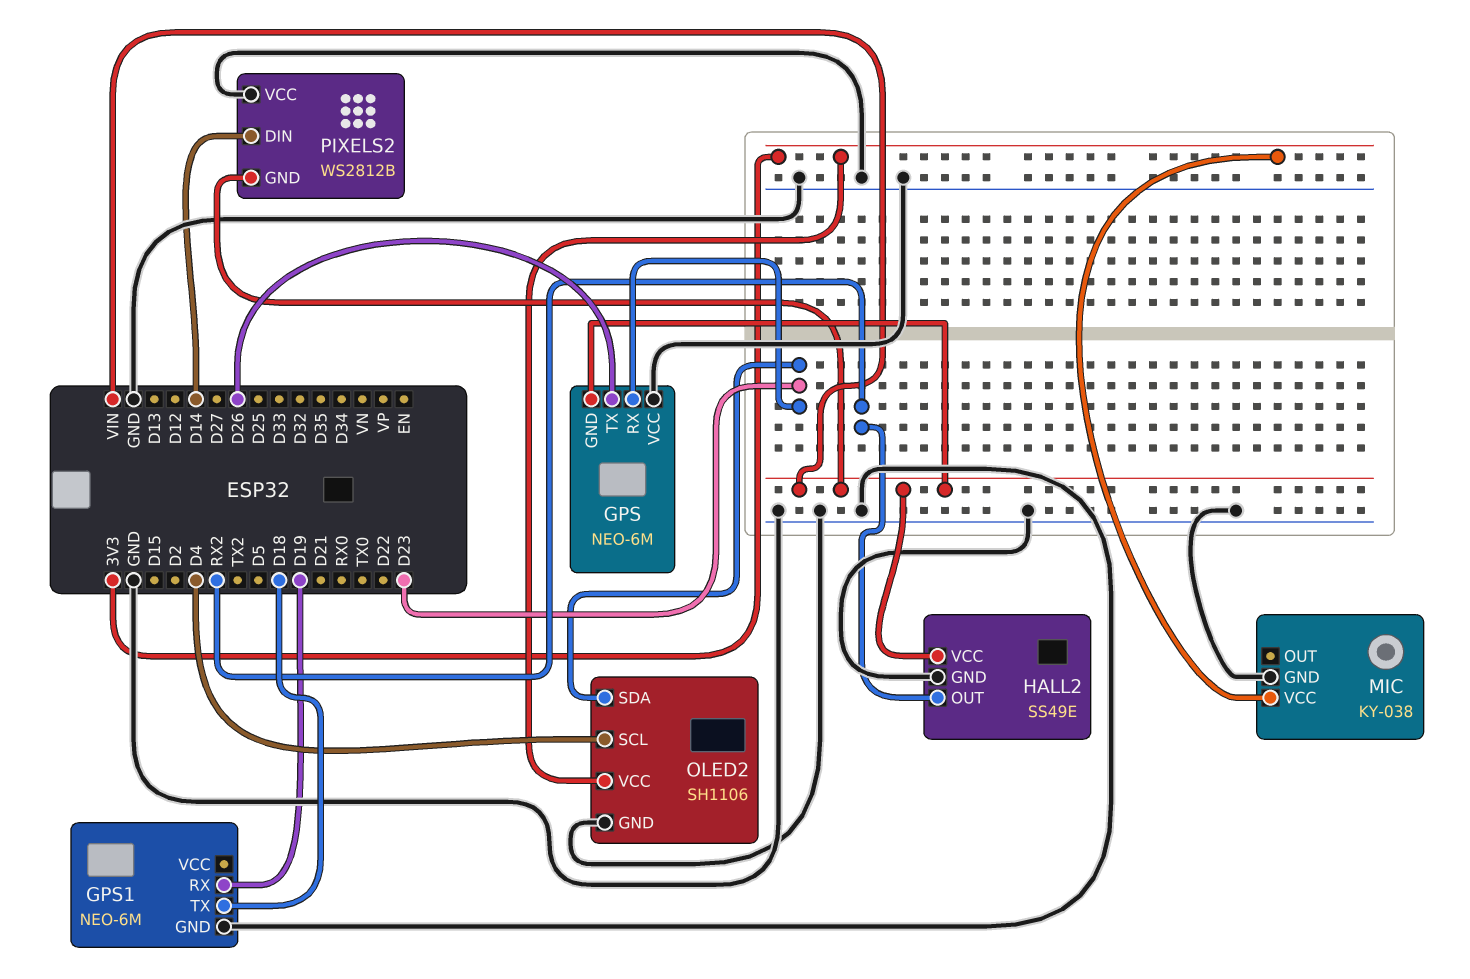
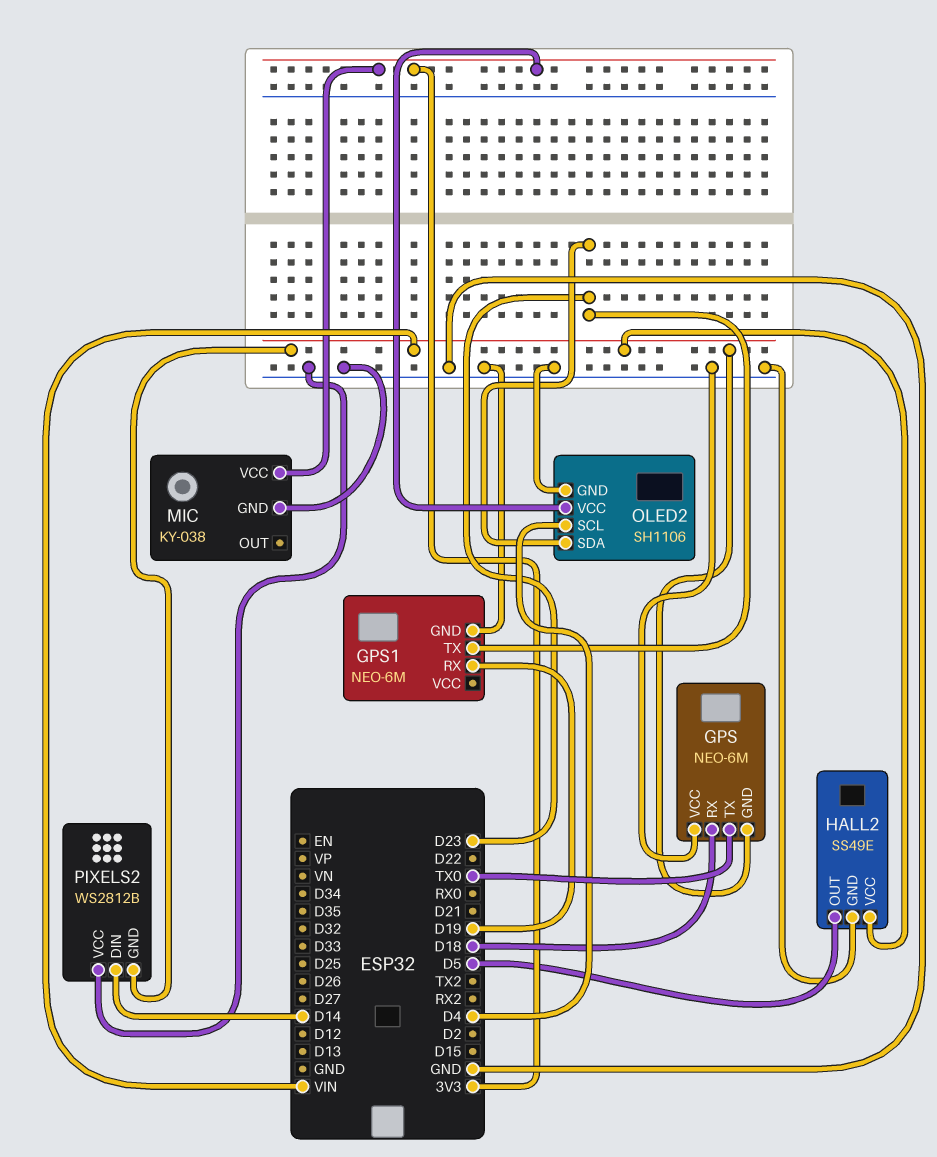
GPS pin RX: D23 -> D18
GPS pin TX: D26 -> TX0
GPS1 pin TX: D18 -> D23
HALL2 pin OUT: RX2 -> D5

